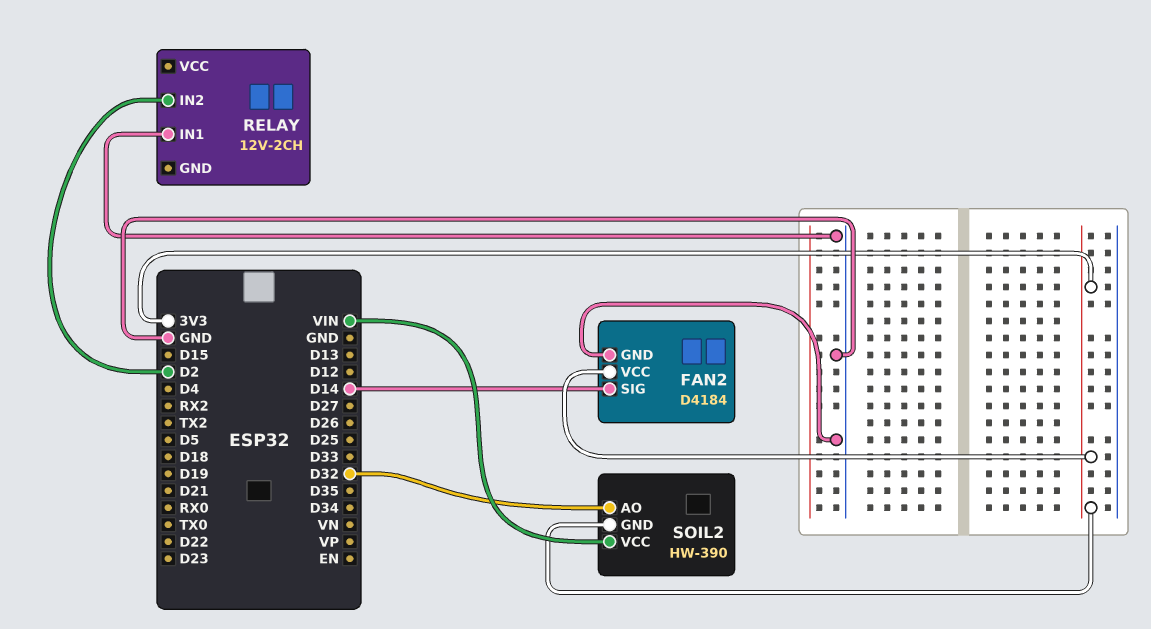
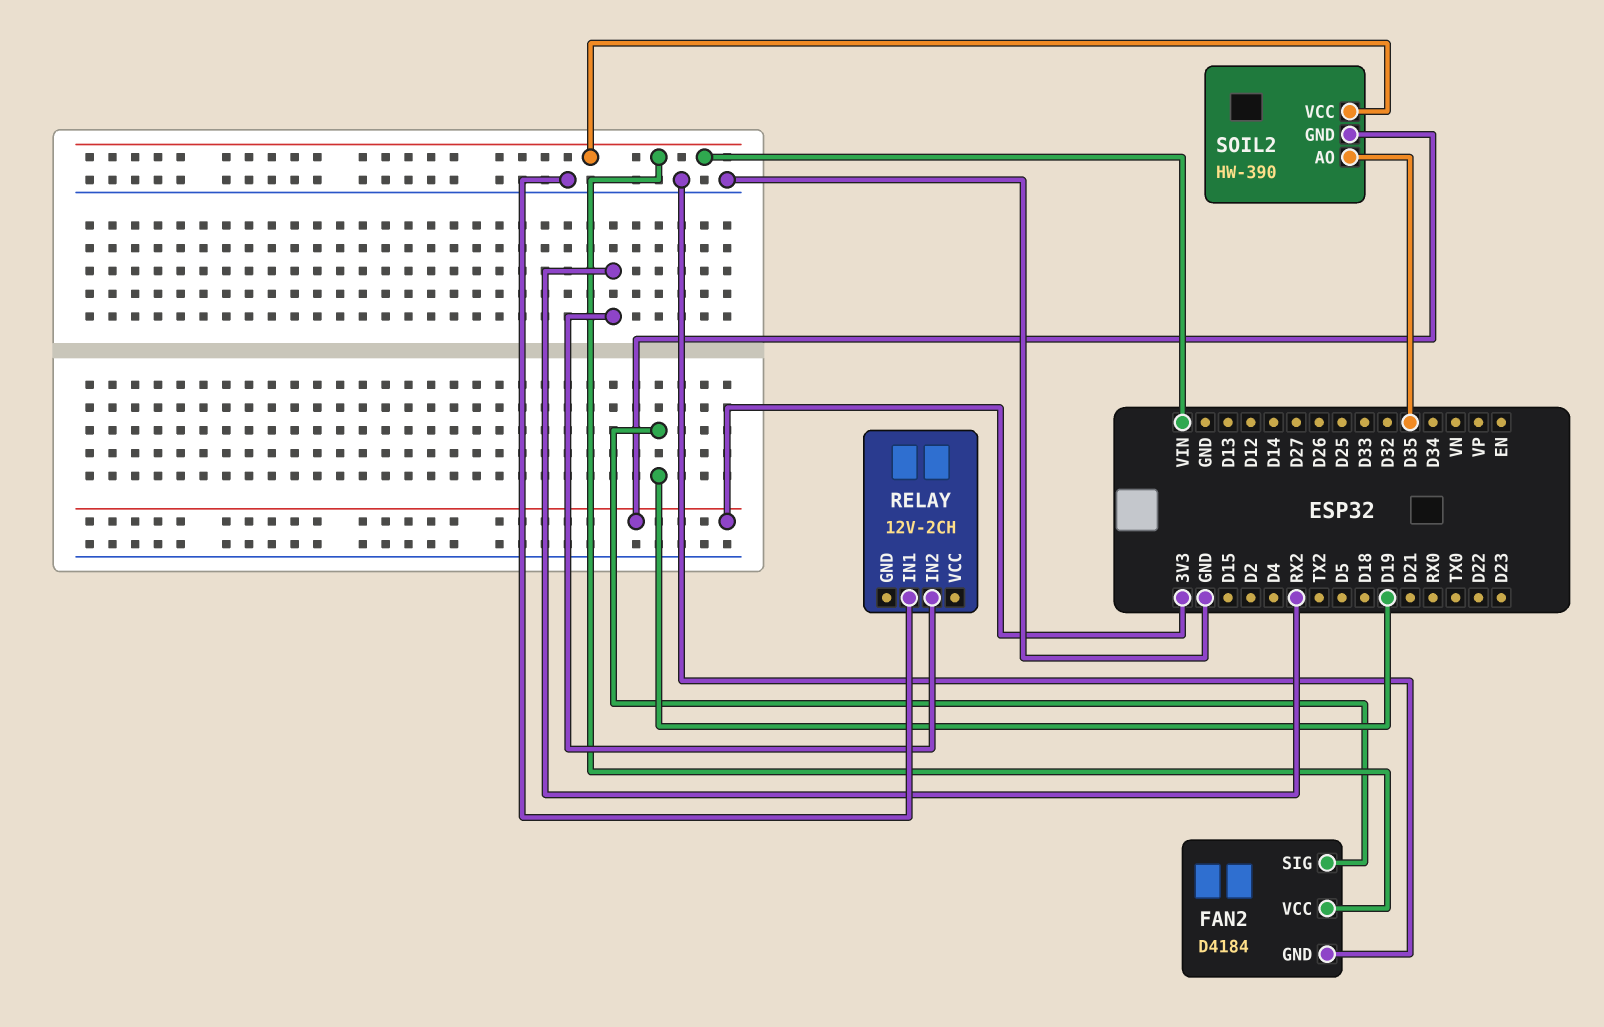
FAN2 pin SIG: D14 -> D19
FAN2 pin VCC: 3V3 -> VIN
RELAY pin IN2: D2 -> RX2
SOIL2 pin AO: D32 -> D35

